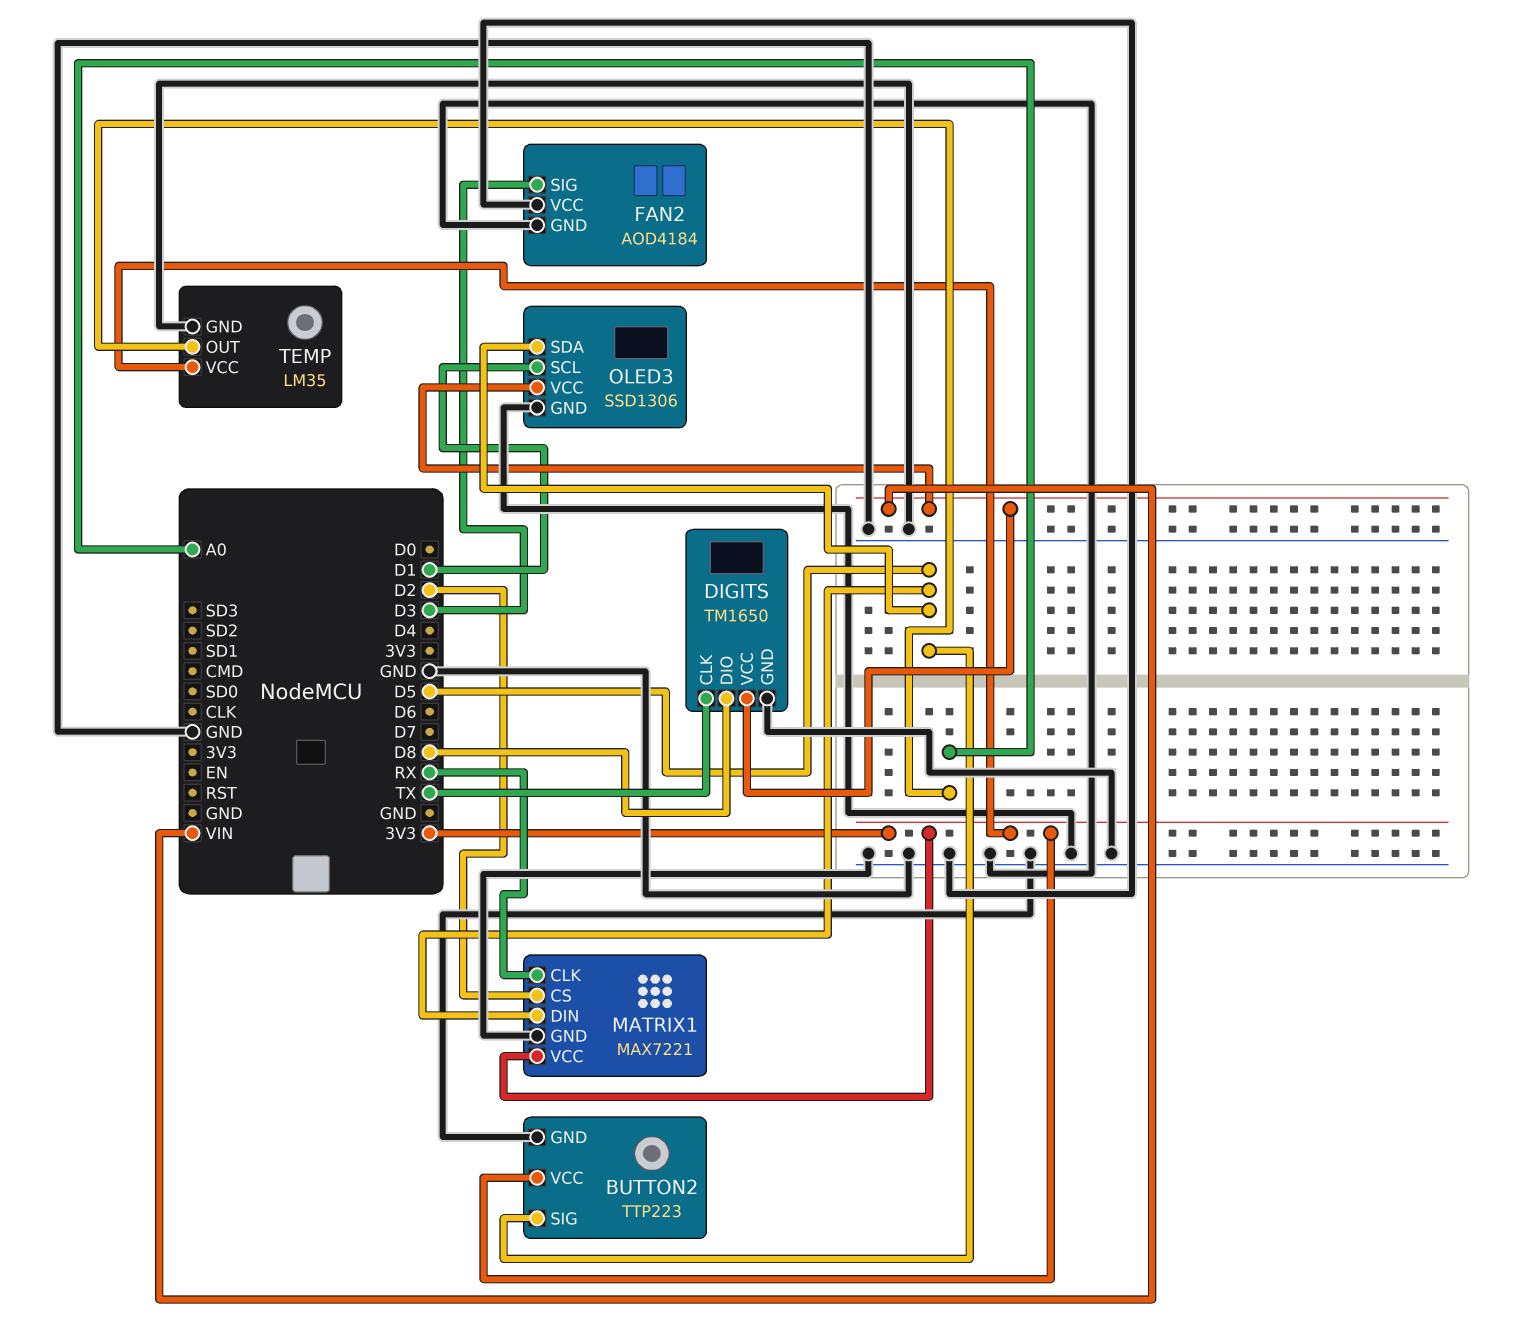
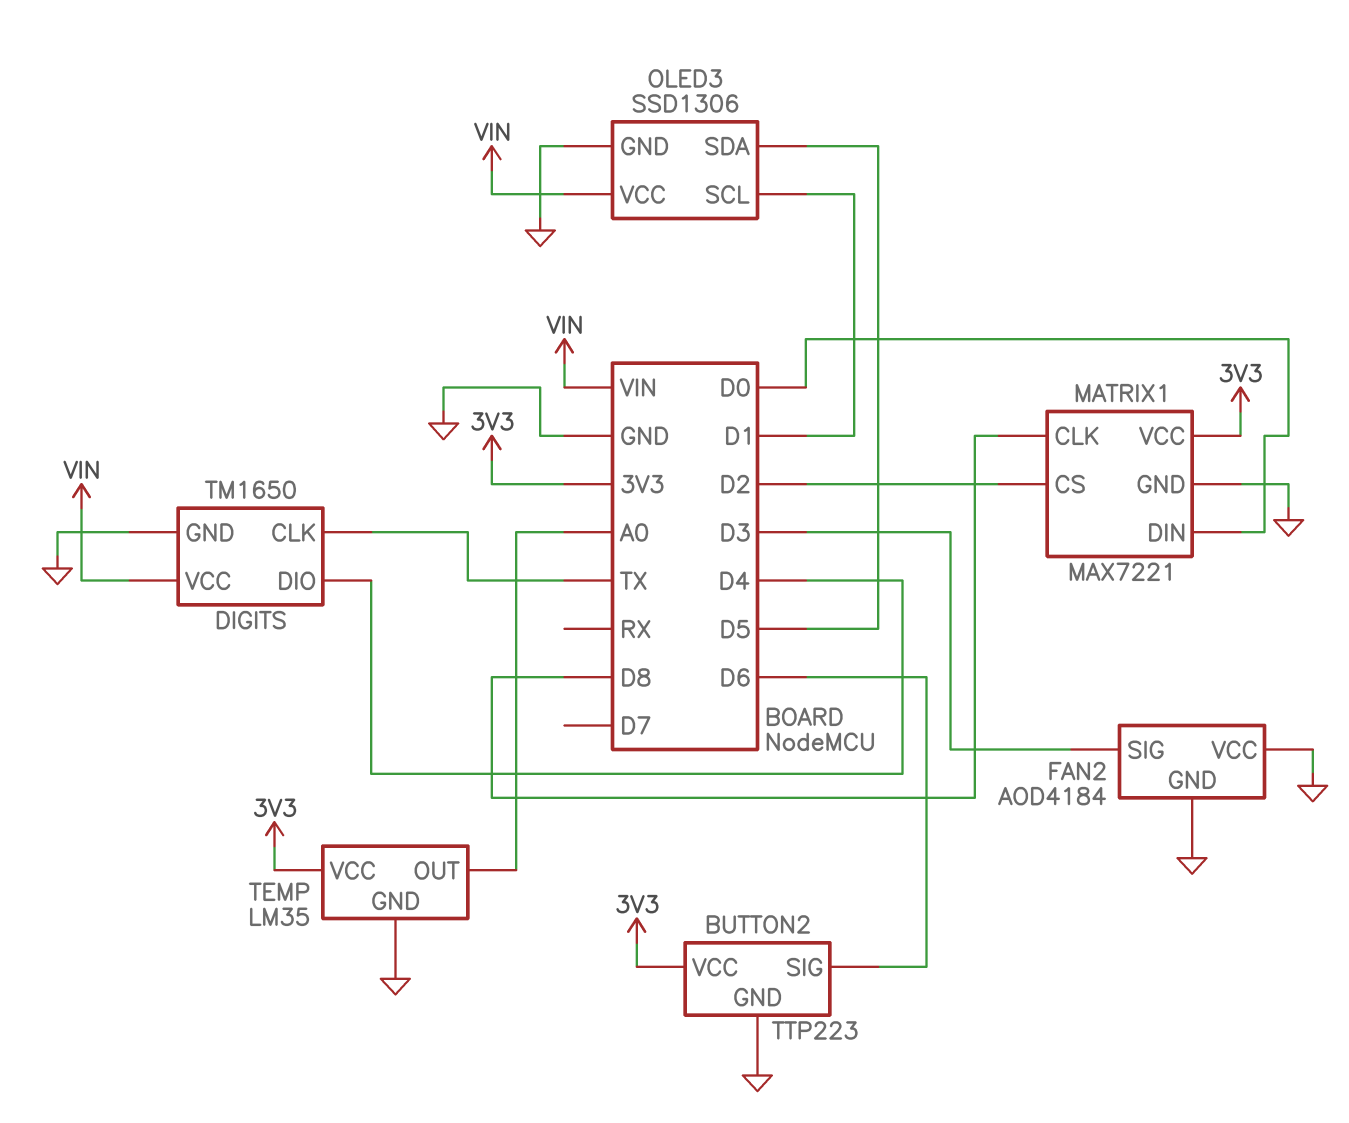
BUTTON2 pin SIG: D5 -> D6
DIGITS pin DIO: D8 -> D4
MATRIX1 pin CLK: RX -> D8
MATRIX1 pin DIN: D5 -> D0

